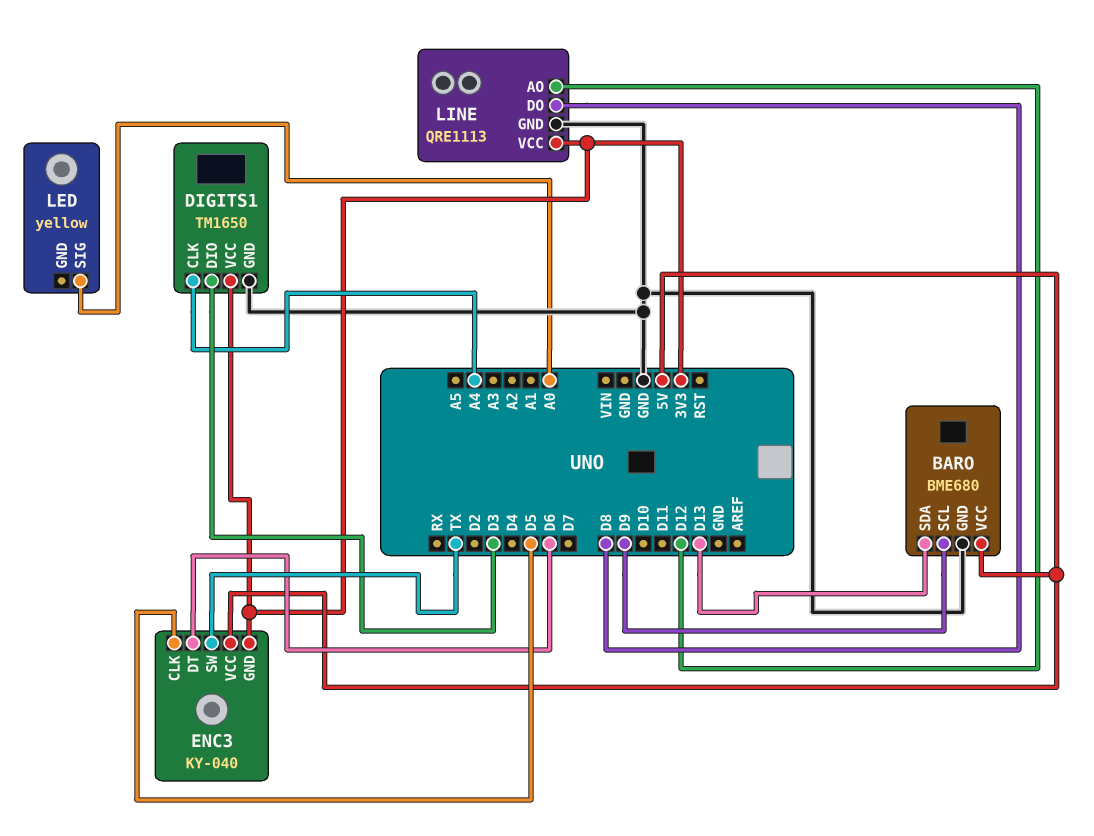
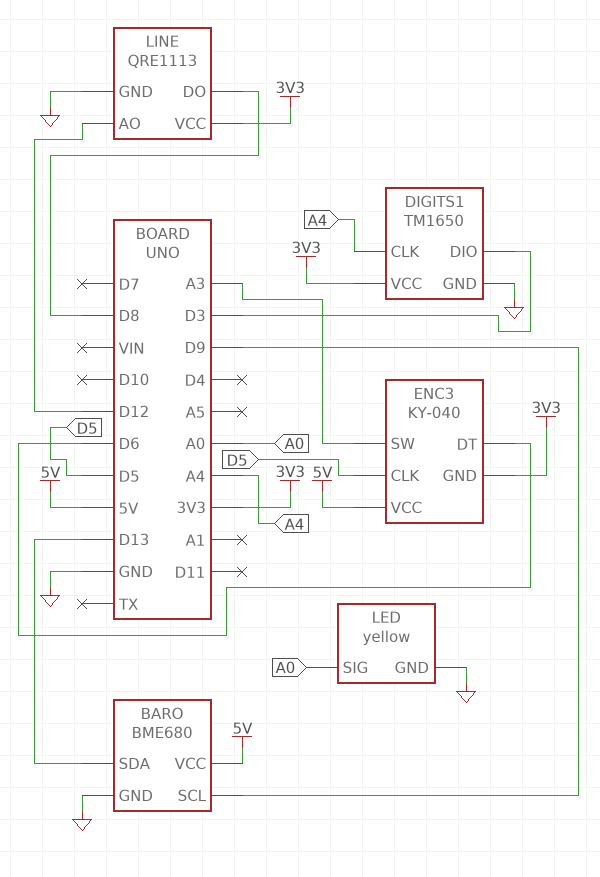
ENC3 pin SW: TX -> A3
LED pin GND: none -> GND

